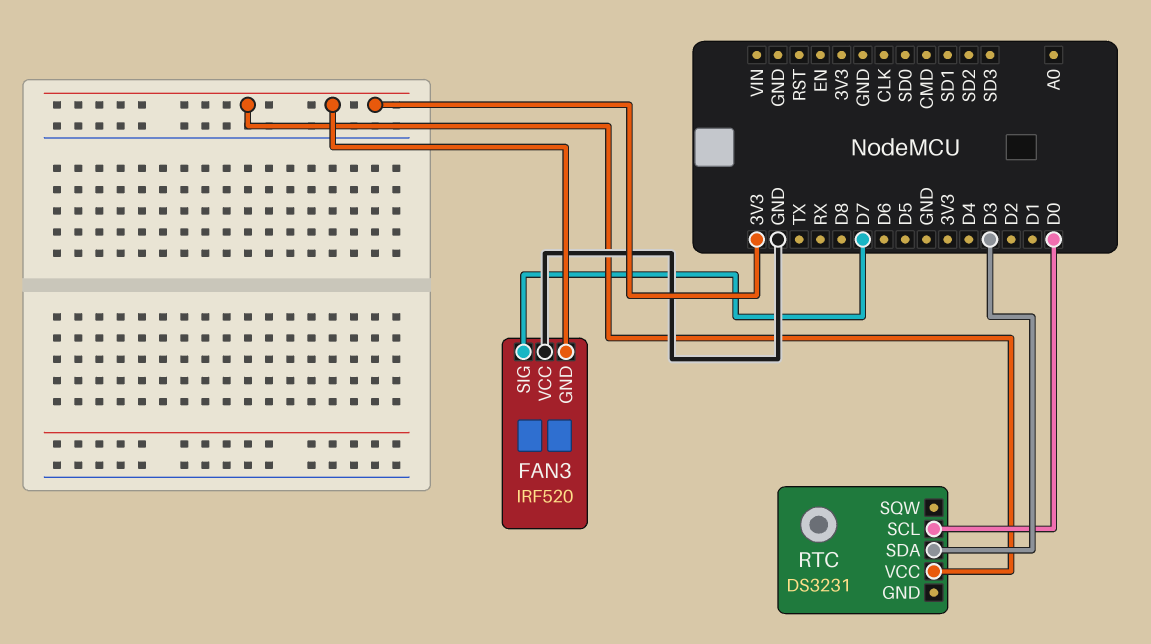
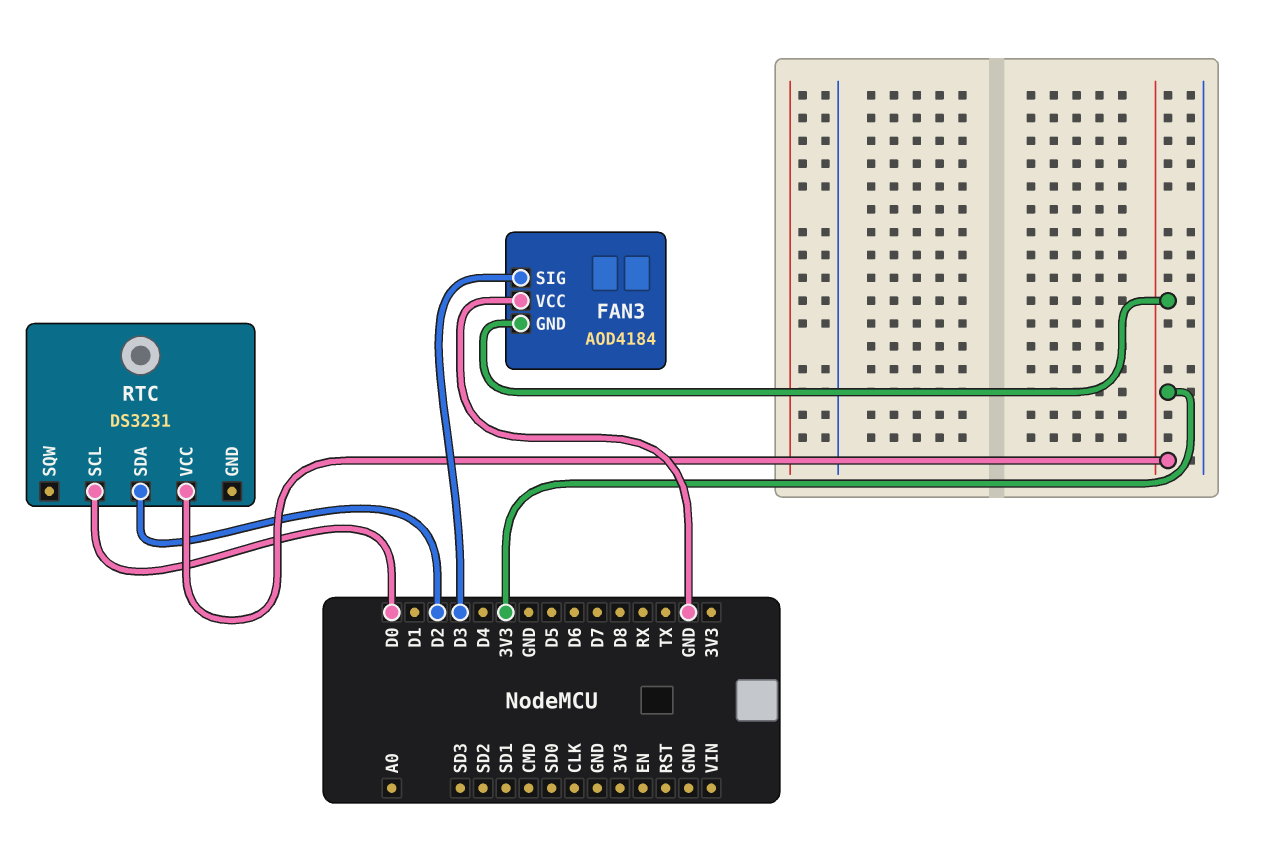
FAN3: IRF520 -> AOD4184
FAN3 pin SIG: D7 -> D3
RTC pin SDA: D3 -> D2

